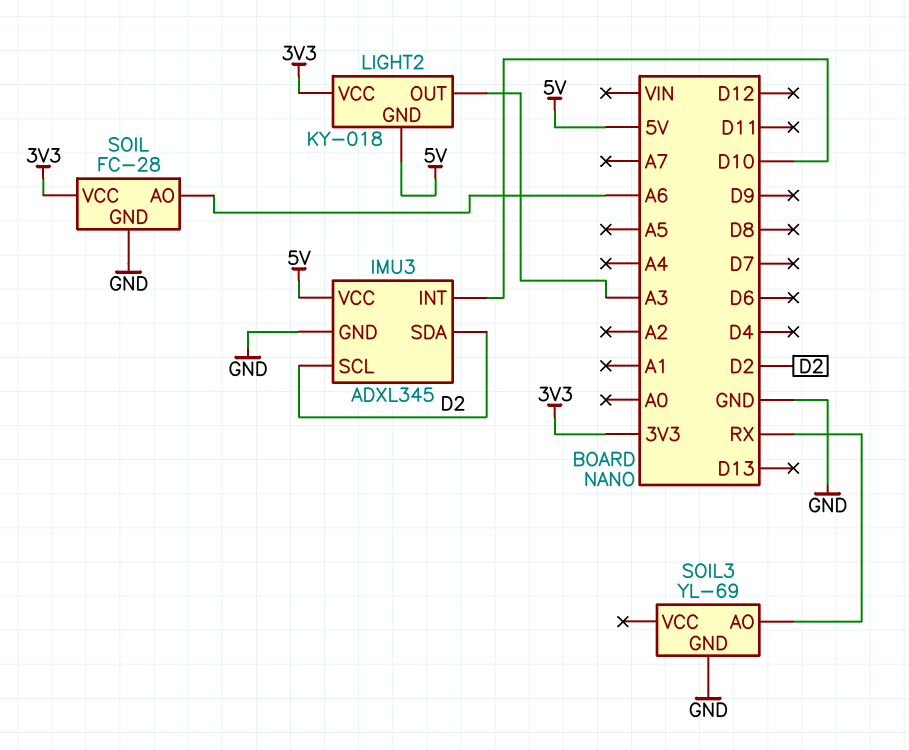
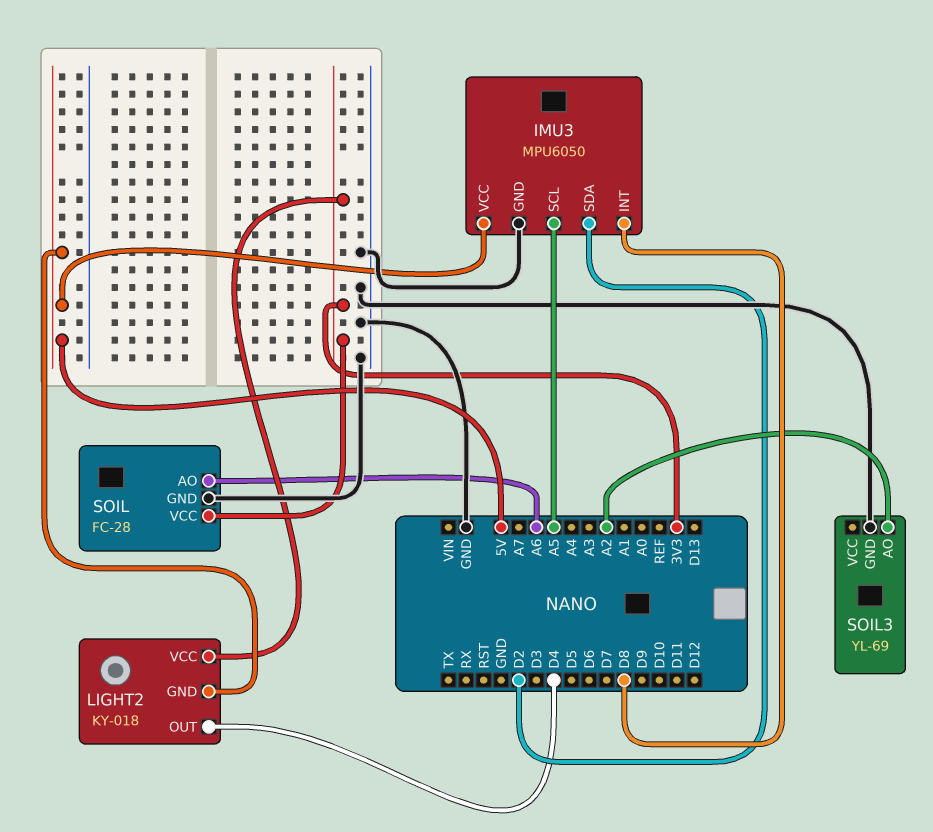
IMU3: ADXL345 -> MPU6050
IMU3 pin INT: D10 -> D8
IMU3 pin SCL: D2 -> A5
LIGHT2 pin OUT: A3 -> D4
SOIL3 pin AO: RX -> A2

